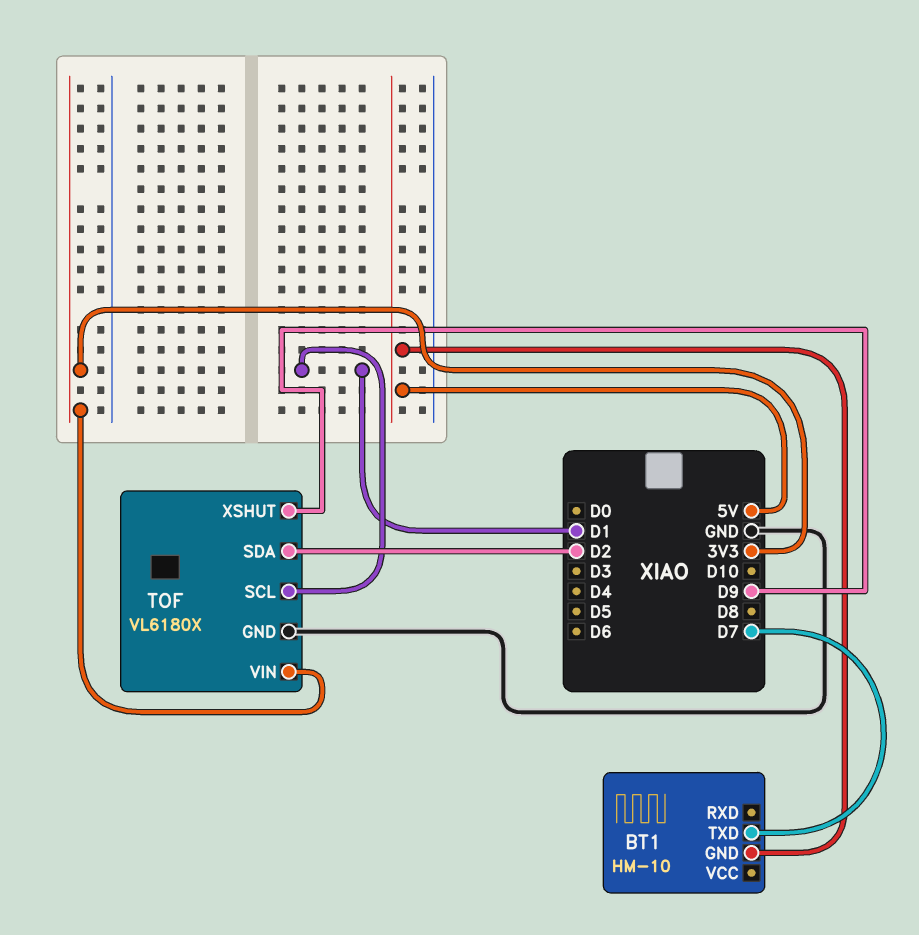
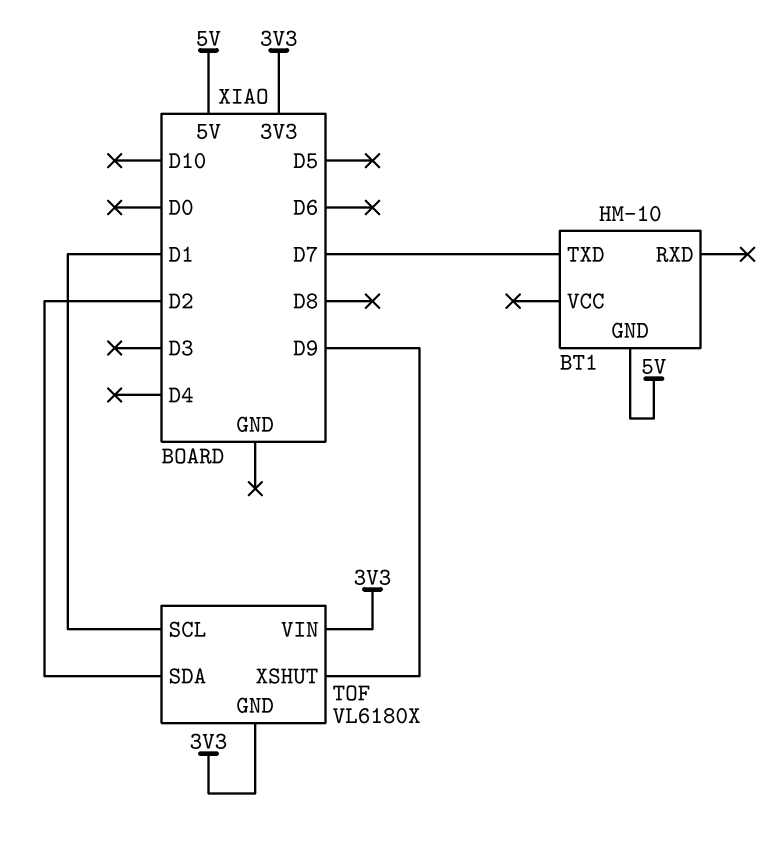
TOF pin GND: GND -> 3V3

